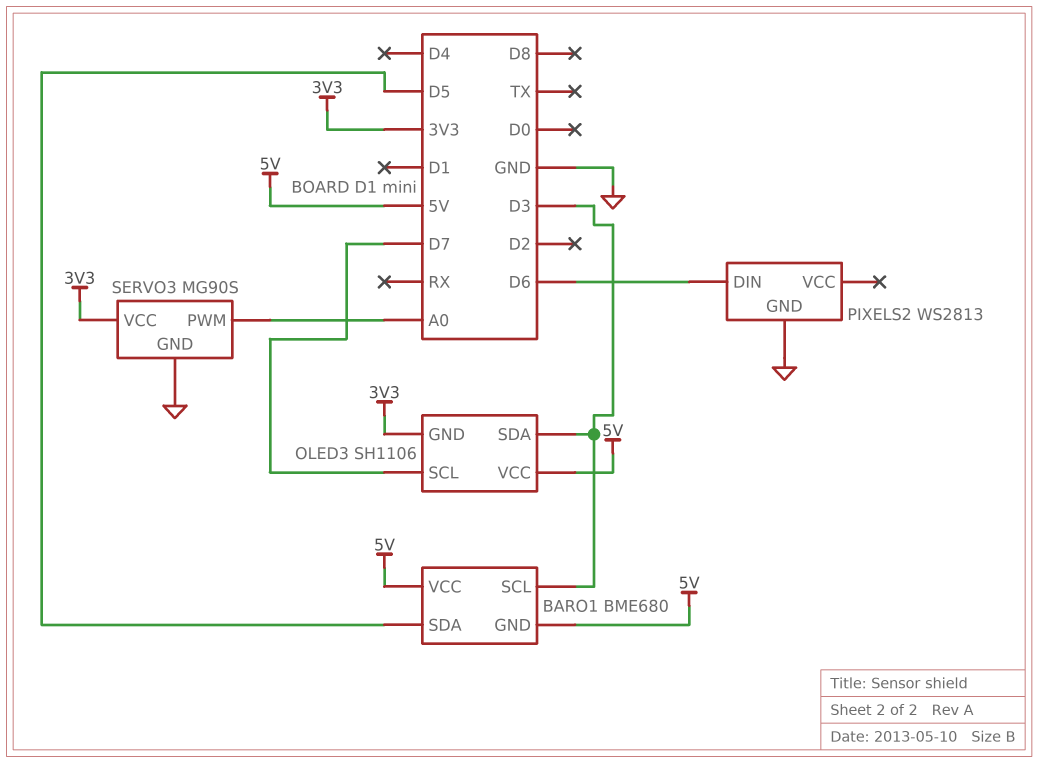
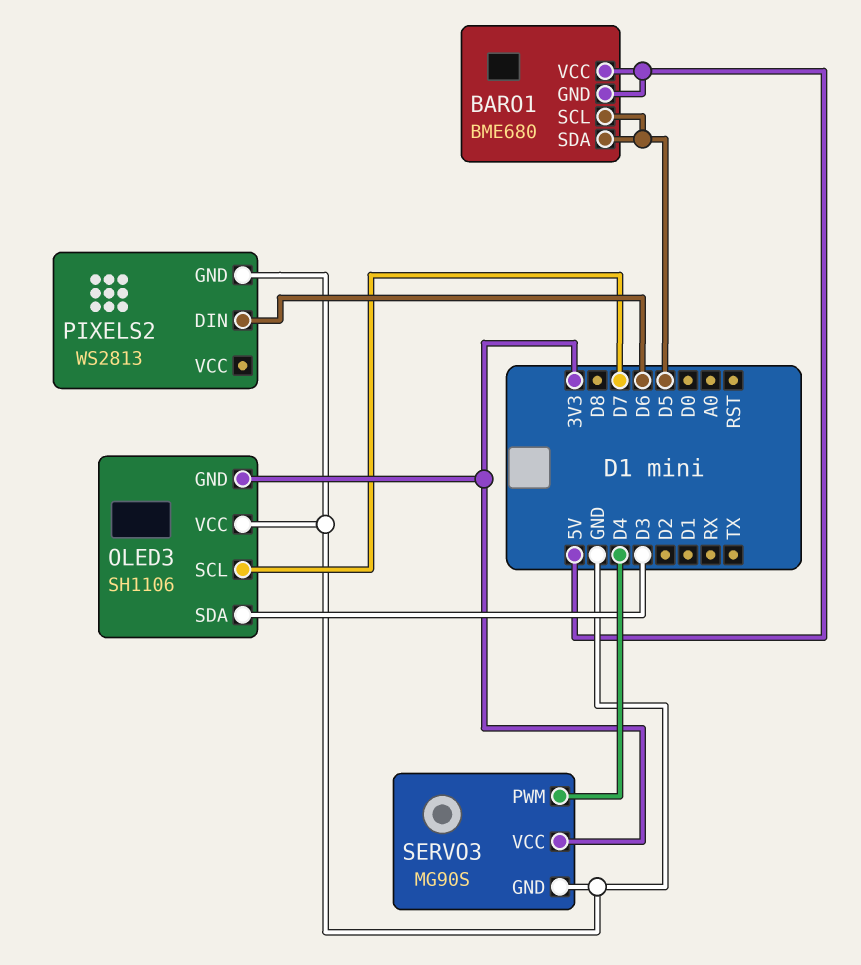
BARO1 pin SCL: D3 -> D5
OLED3 pin VCC: 5V -> GND
SERVO3 pin PWM: A0 -> D4

